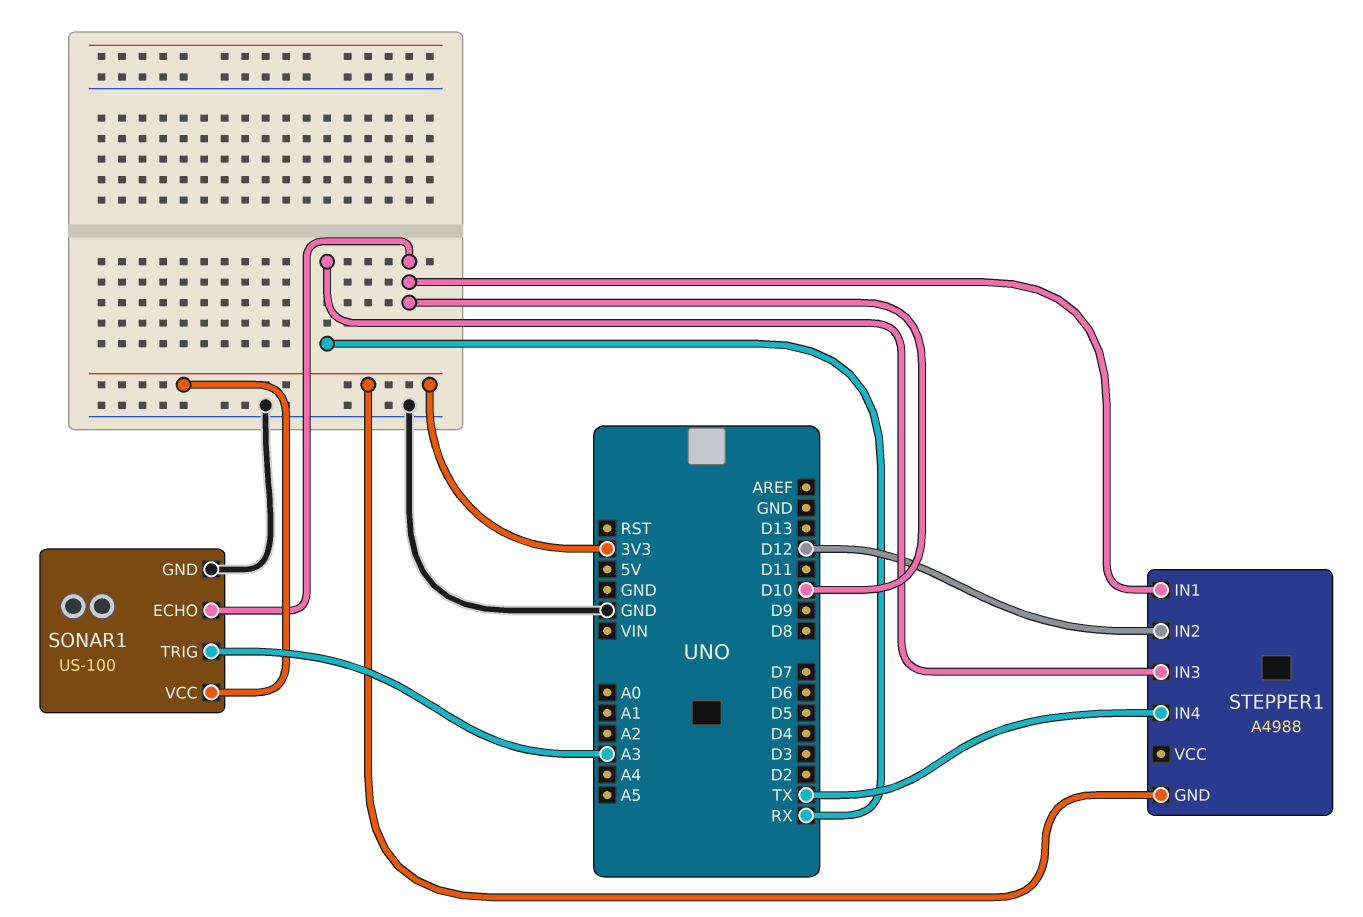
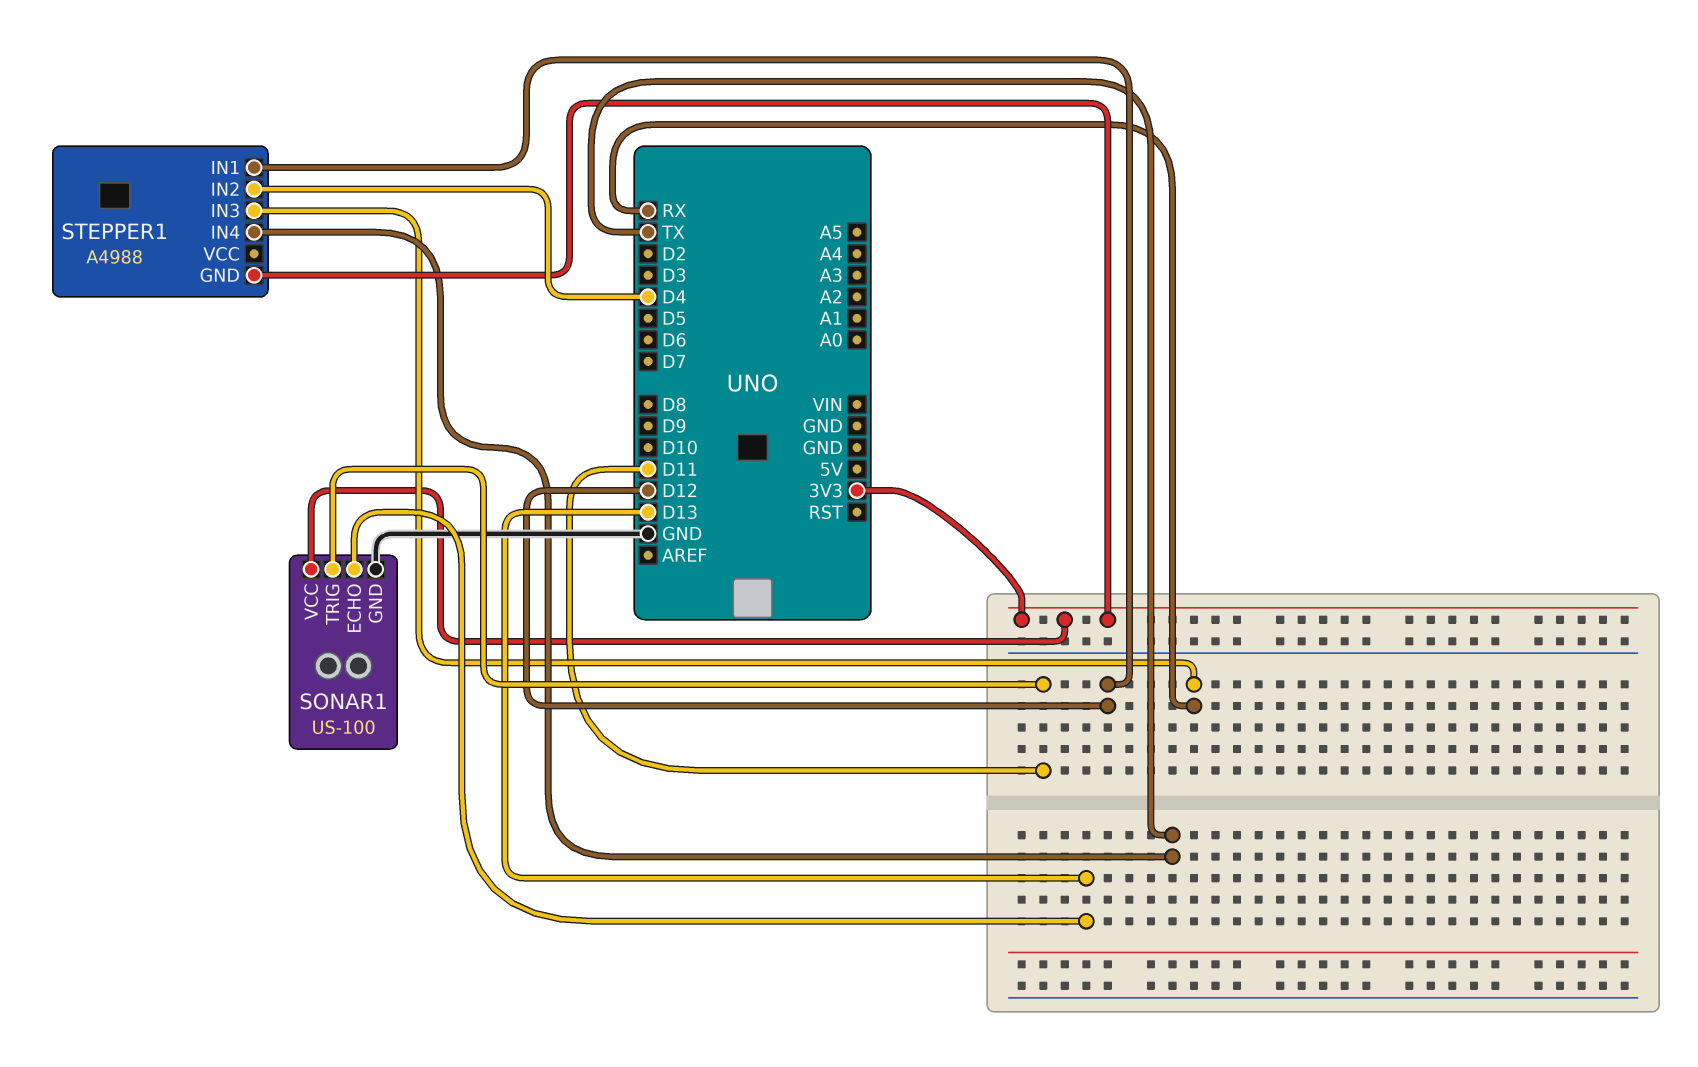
SONAR1 pin ECHO: D10 -> D13
SONAR1 pin TRIG: A3 -> D11
STEPPER1 pin IN1: D10 -> D12
STEPPER1 pin IN2: D12 -> D4

